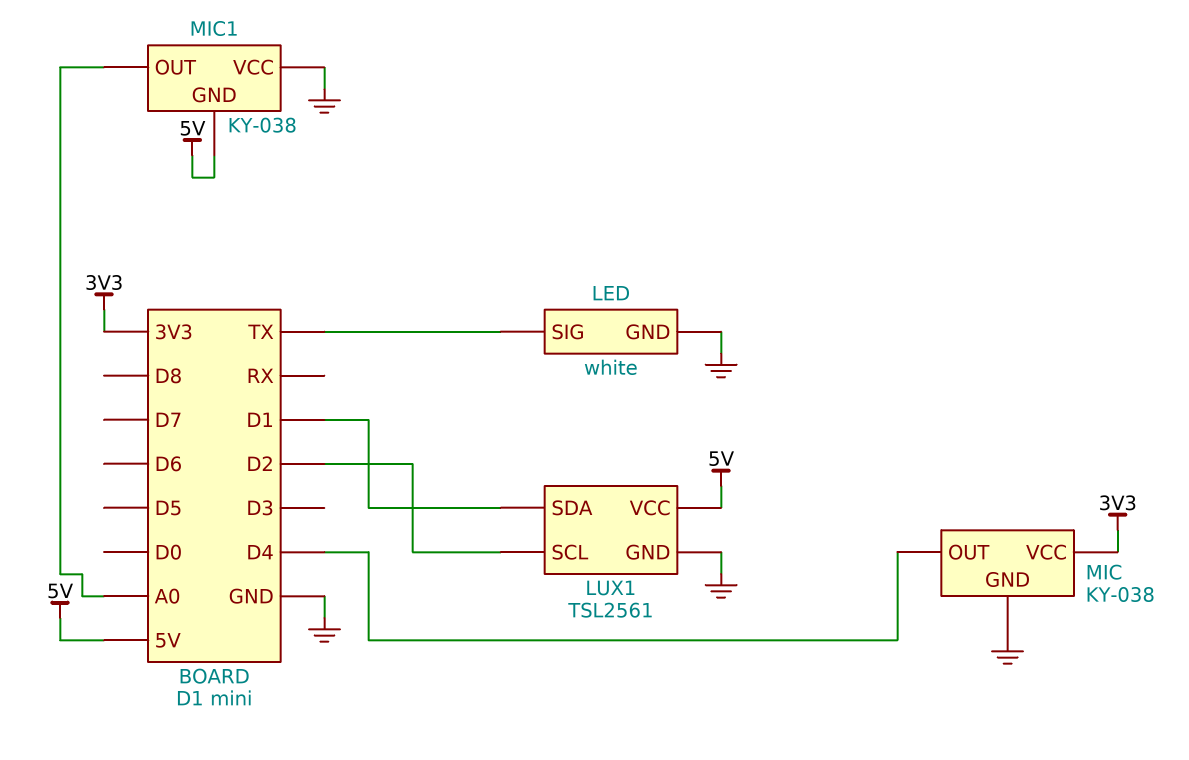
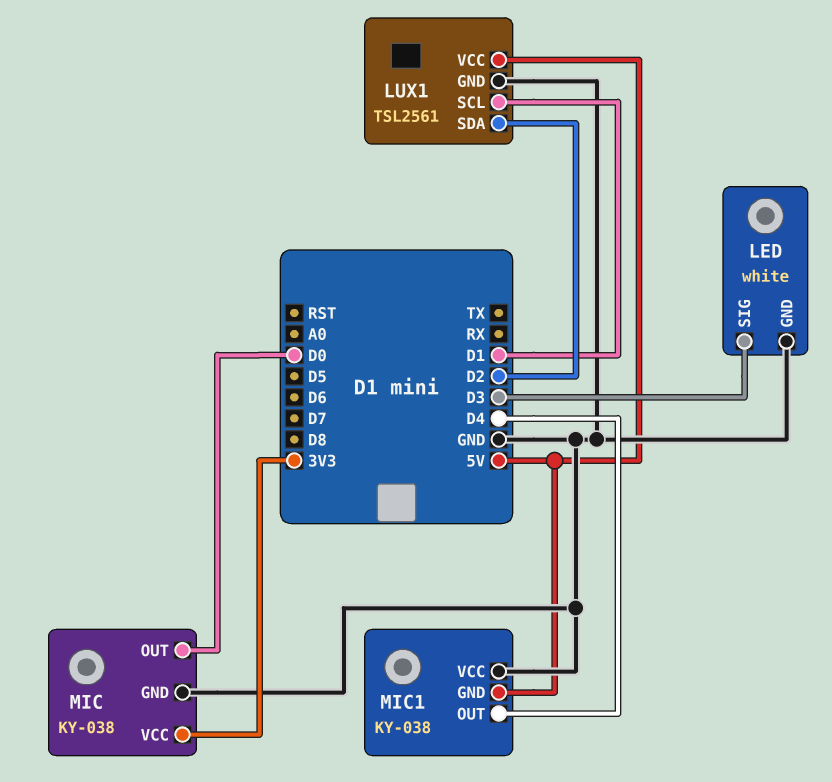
LED pin SIG: TX -> D3
LUX1 pin SCL: D2 -> D1
LUX1 pin SDA: D1 -> D2
MIC pin OUT: D4 -> D0
MIC1 pin OUT: A0 -> D4

